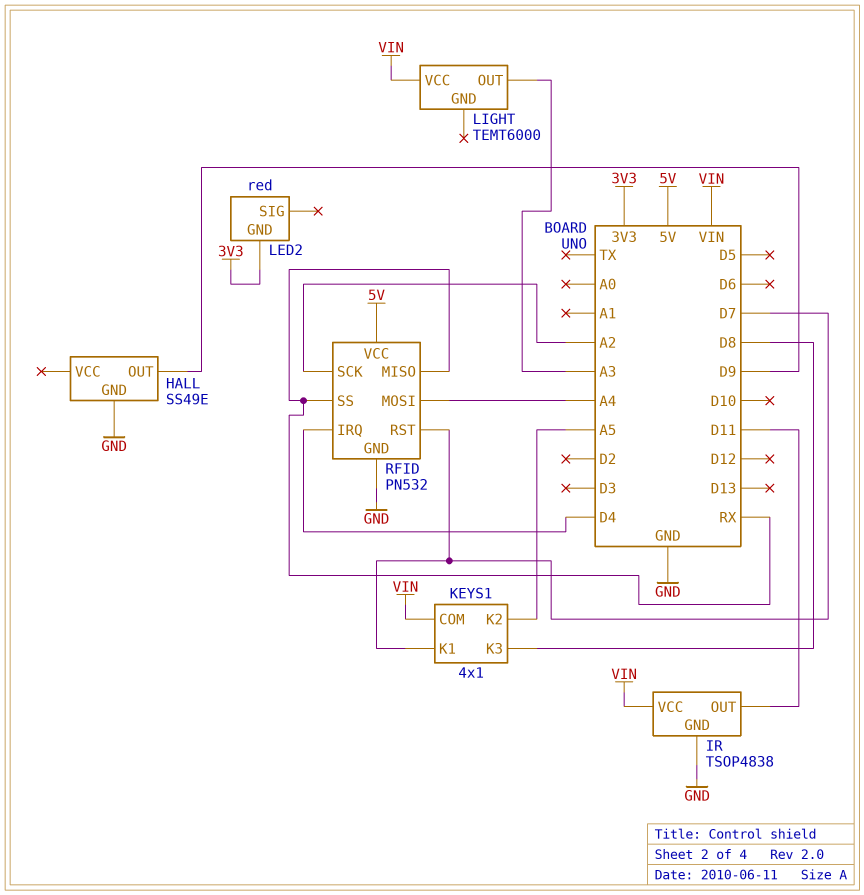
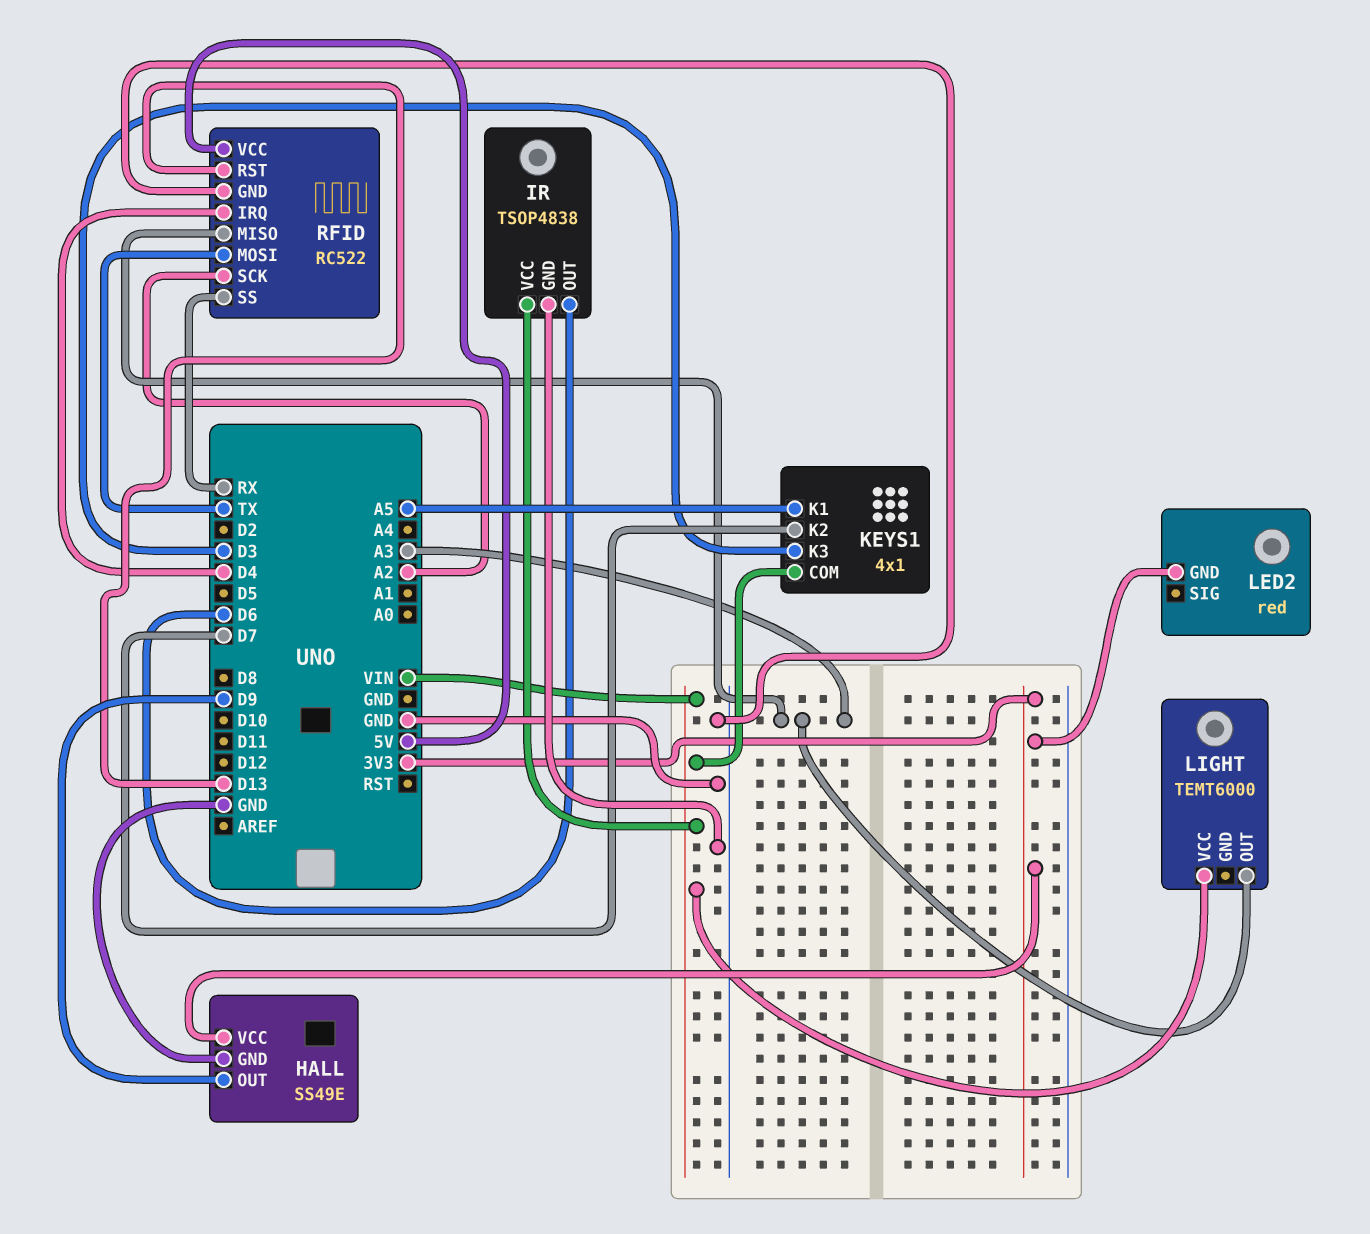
HALL pin VCC: none -> 3V3
IR pin OUT: D11 -> D6
KEYS1 pin K1: D7 -> A5
KEYS1 pin K2: A5 -> D7
KEYS1 pin K3: D8 -> D3
RFID: PN532 -> RC522
RFID pin MISO: RX -> A3
RFID pin MOSI: A4 -> TX
RFID pin RST: D7 -> D13

